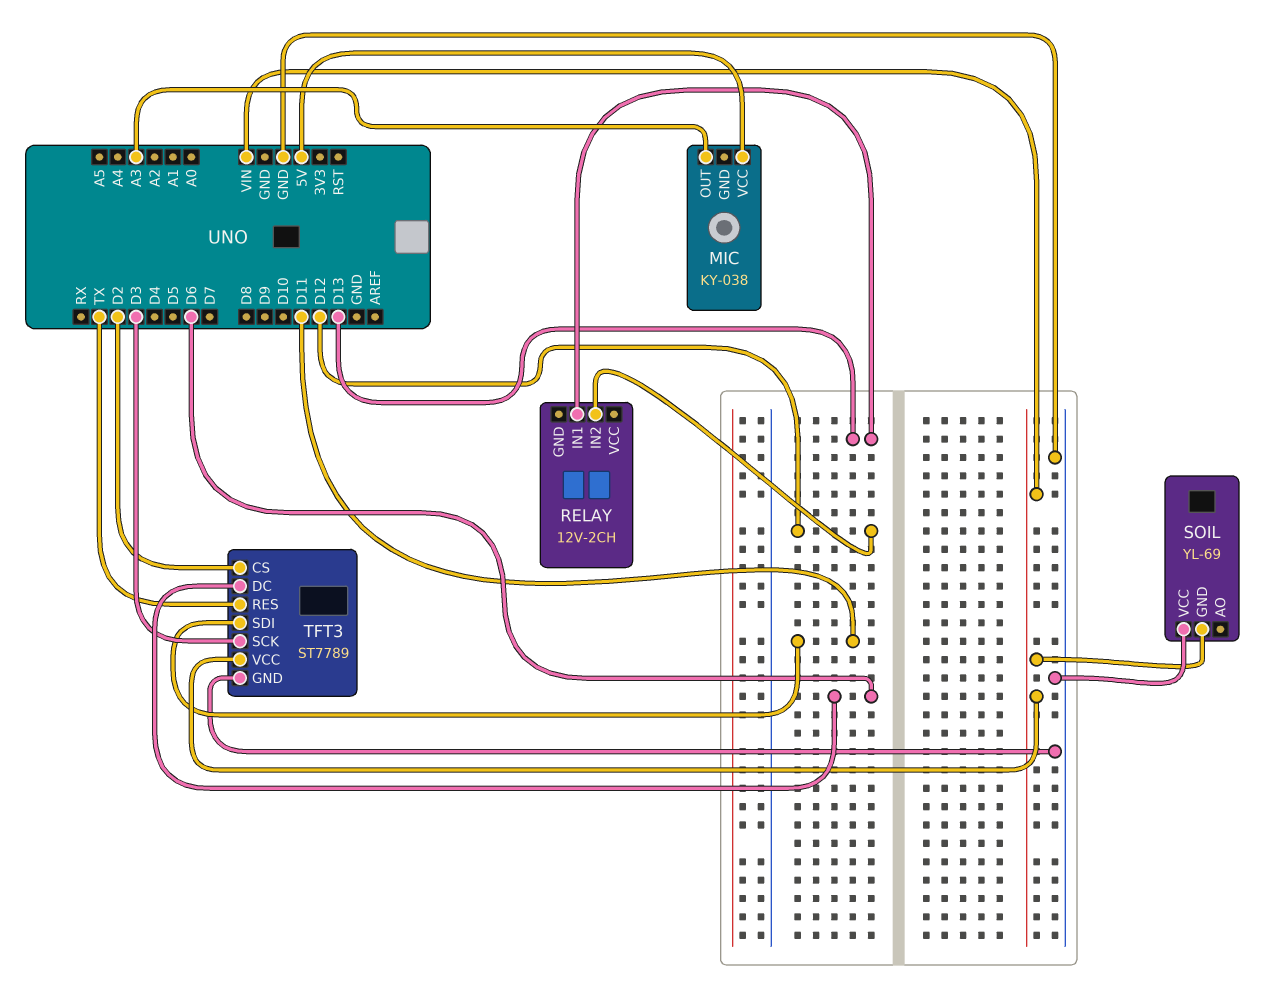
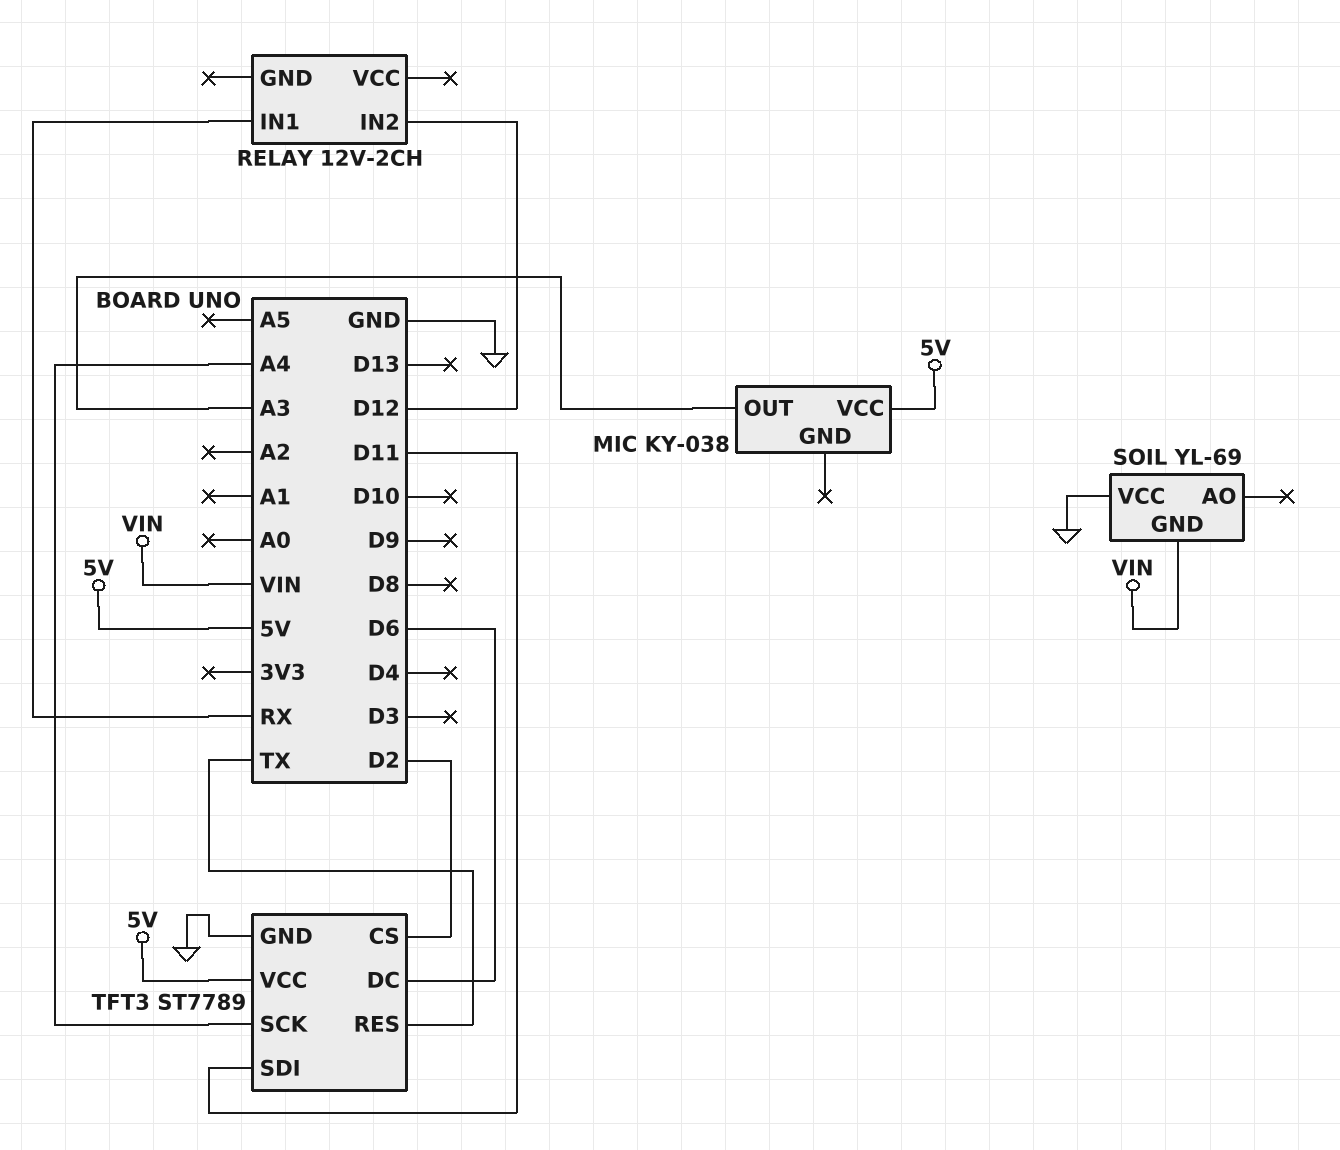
RELAY pin IN1: D13 -> RX
TFT3 pin SCK: D3 -> A4
TFT3 pin VCC: VIN -> 5V

